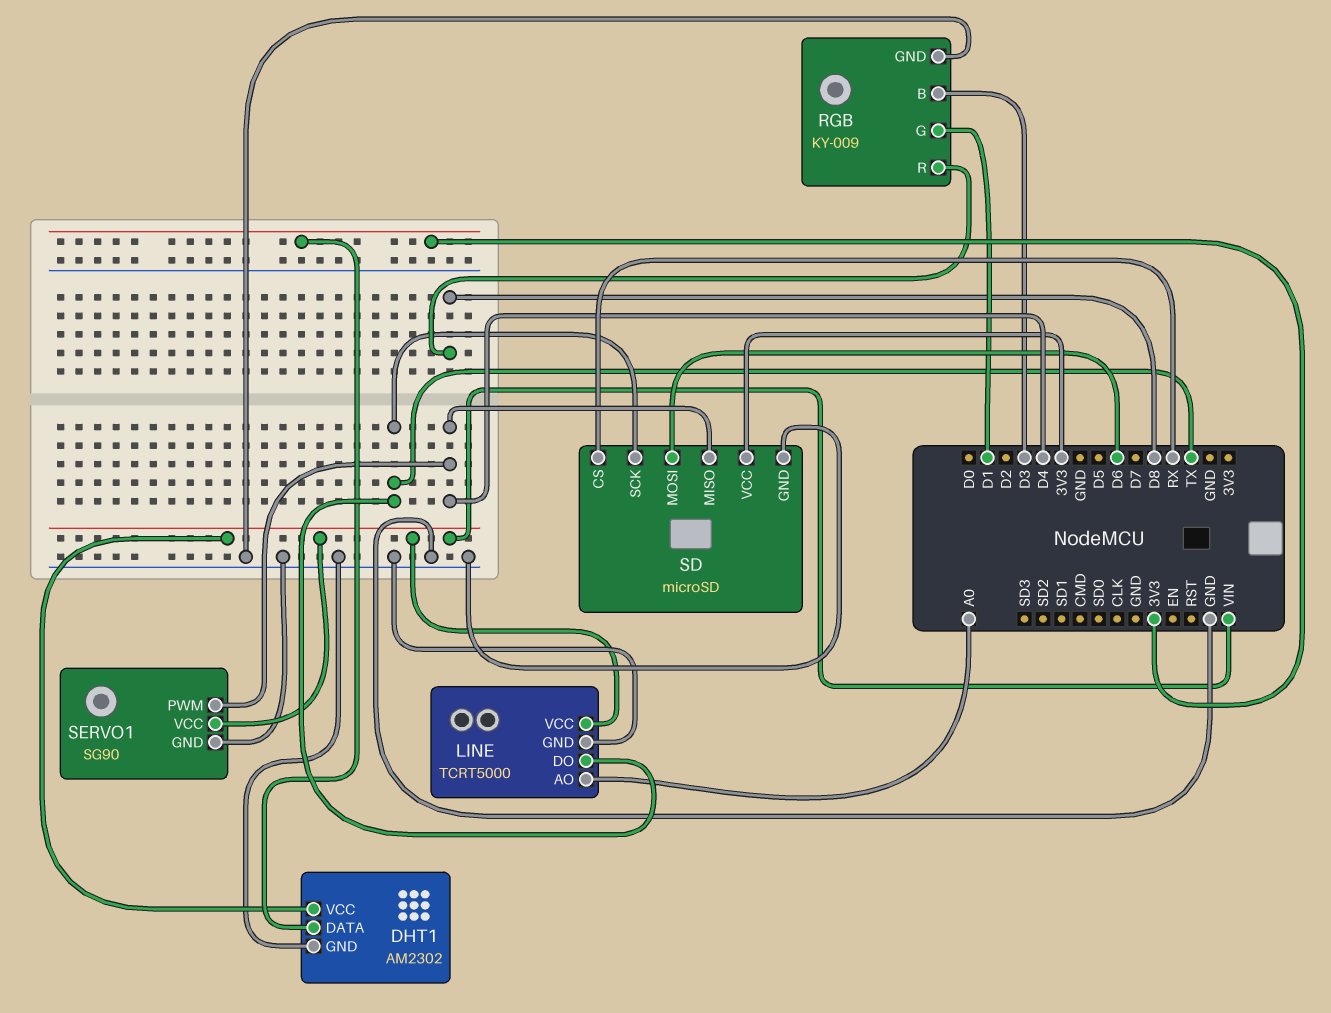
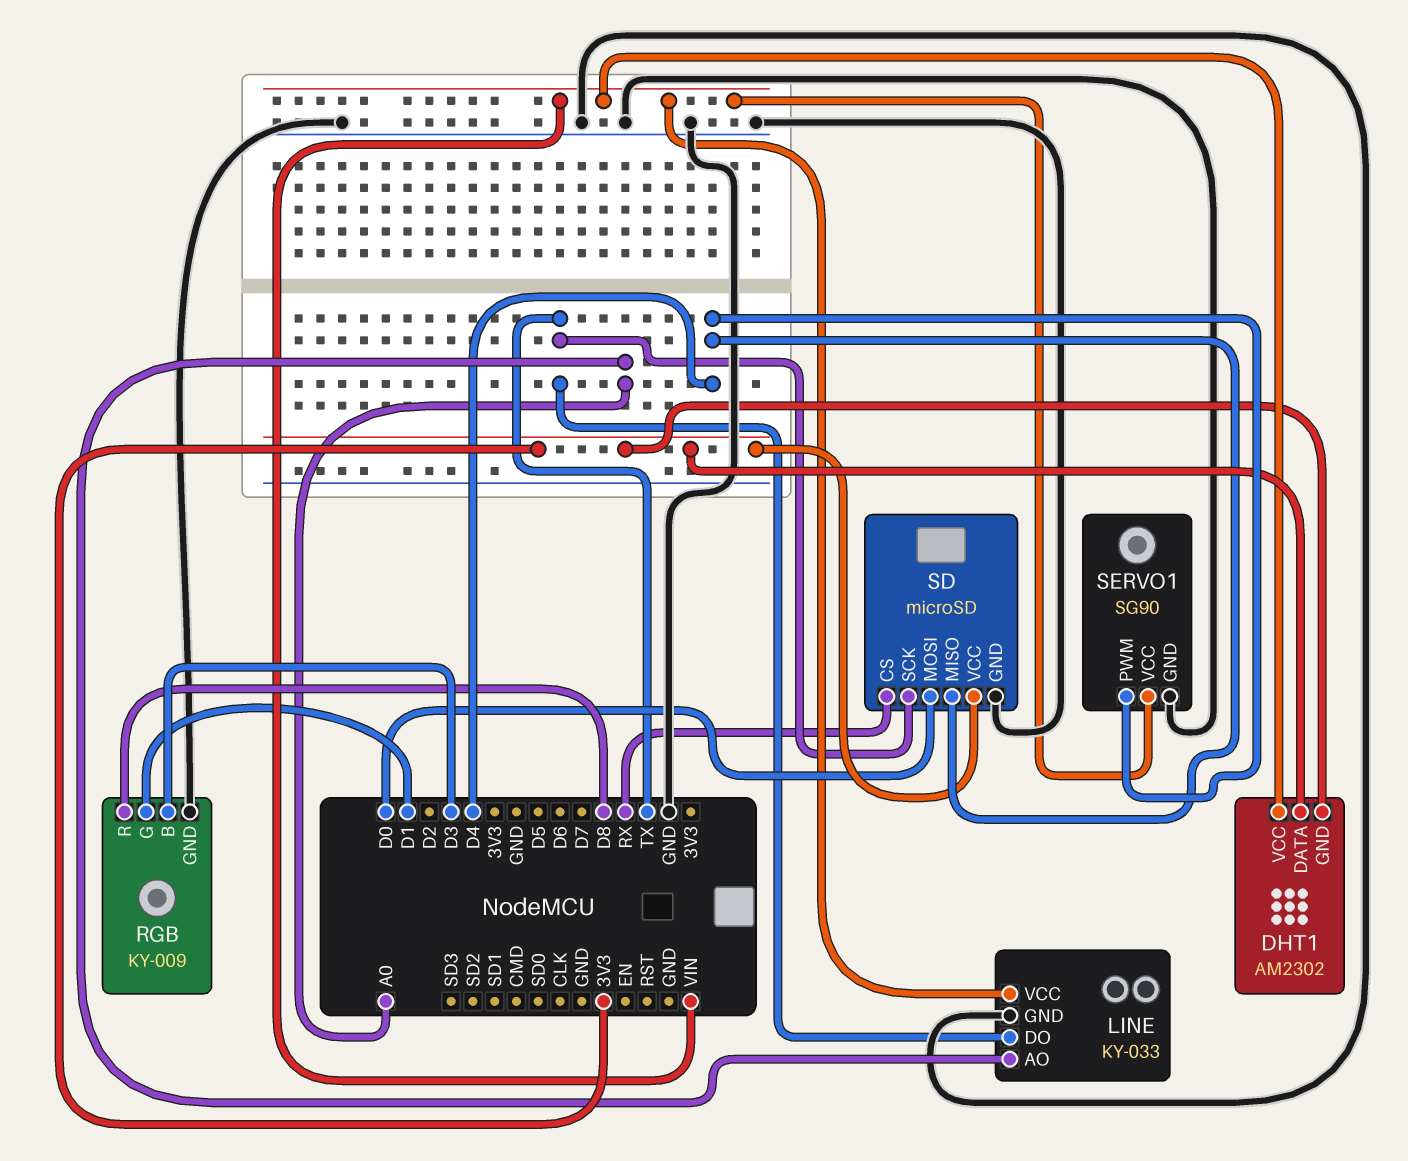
DHT1 pin GND: GND -> 3V3
LINE: TCRT5000 -> KY-033
SD pin MOSI: D6 -> D0

